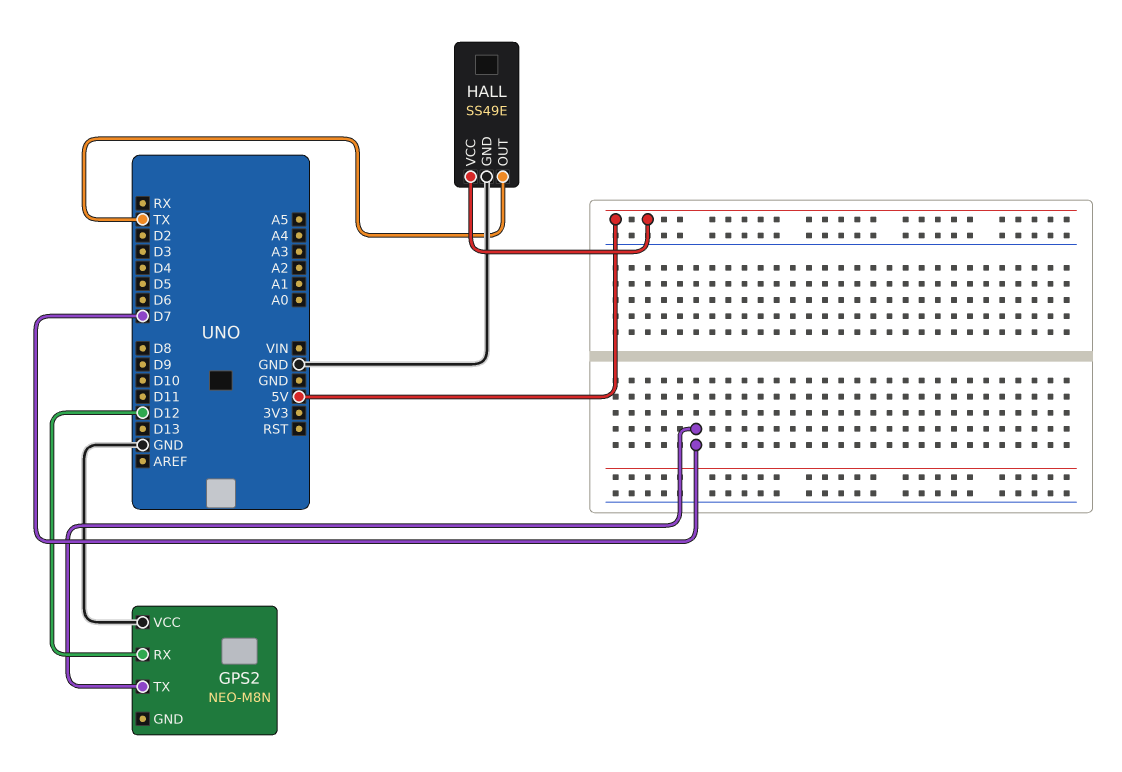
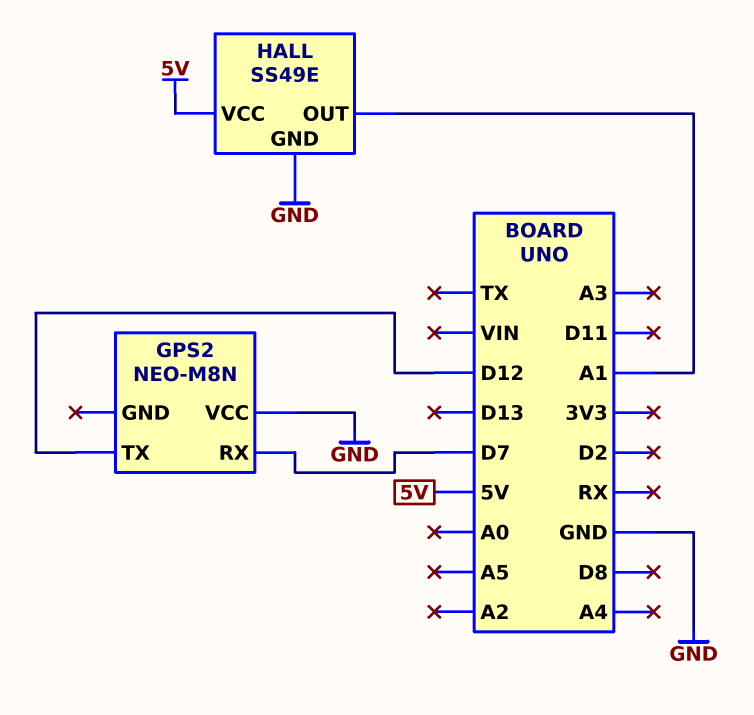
GPS2 pin RX: D12 -> D7
GPS2 pin TX: D7 -> D12
HALL pin OUT: TX -> A1

